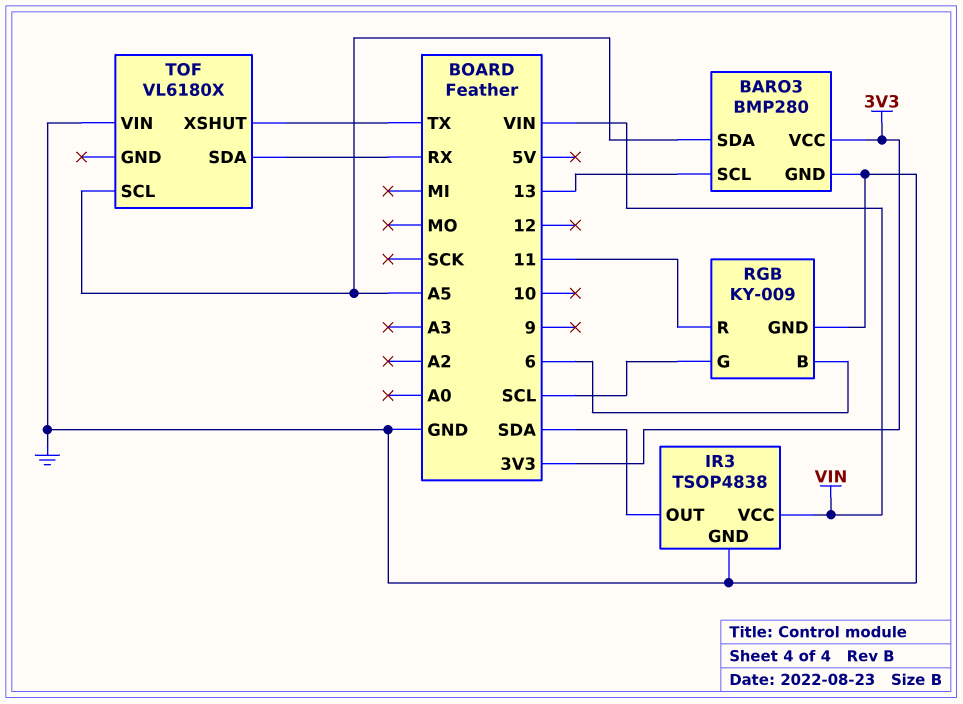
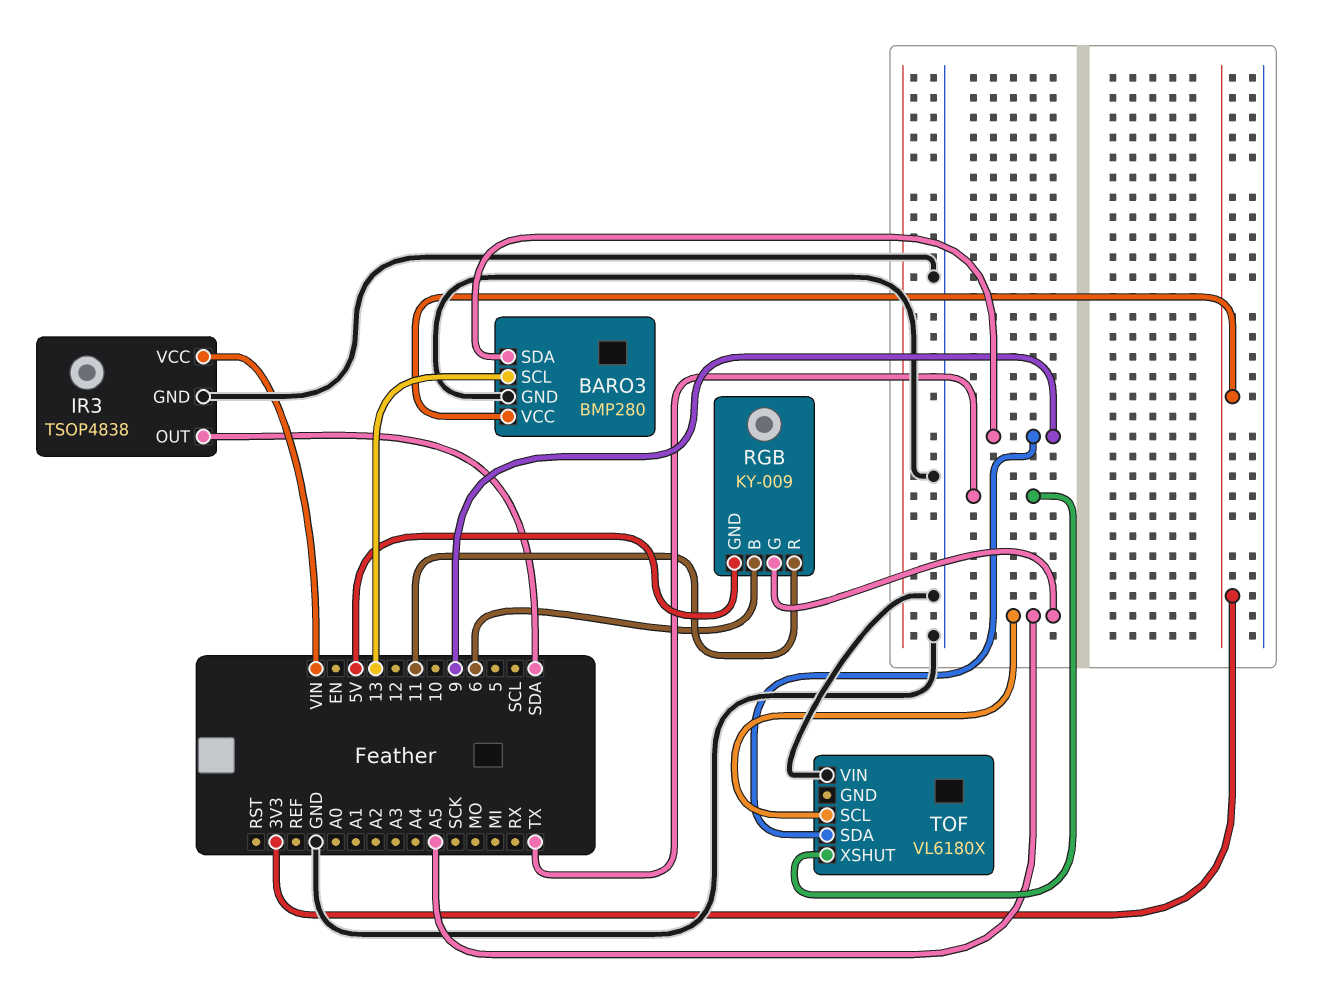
BARO3 pin SDA: A5 -> 9
RGB pin G: SCL -> A5
RGB pin GND: GND -> 5V
TOF pin SDA: RX -> 9

